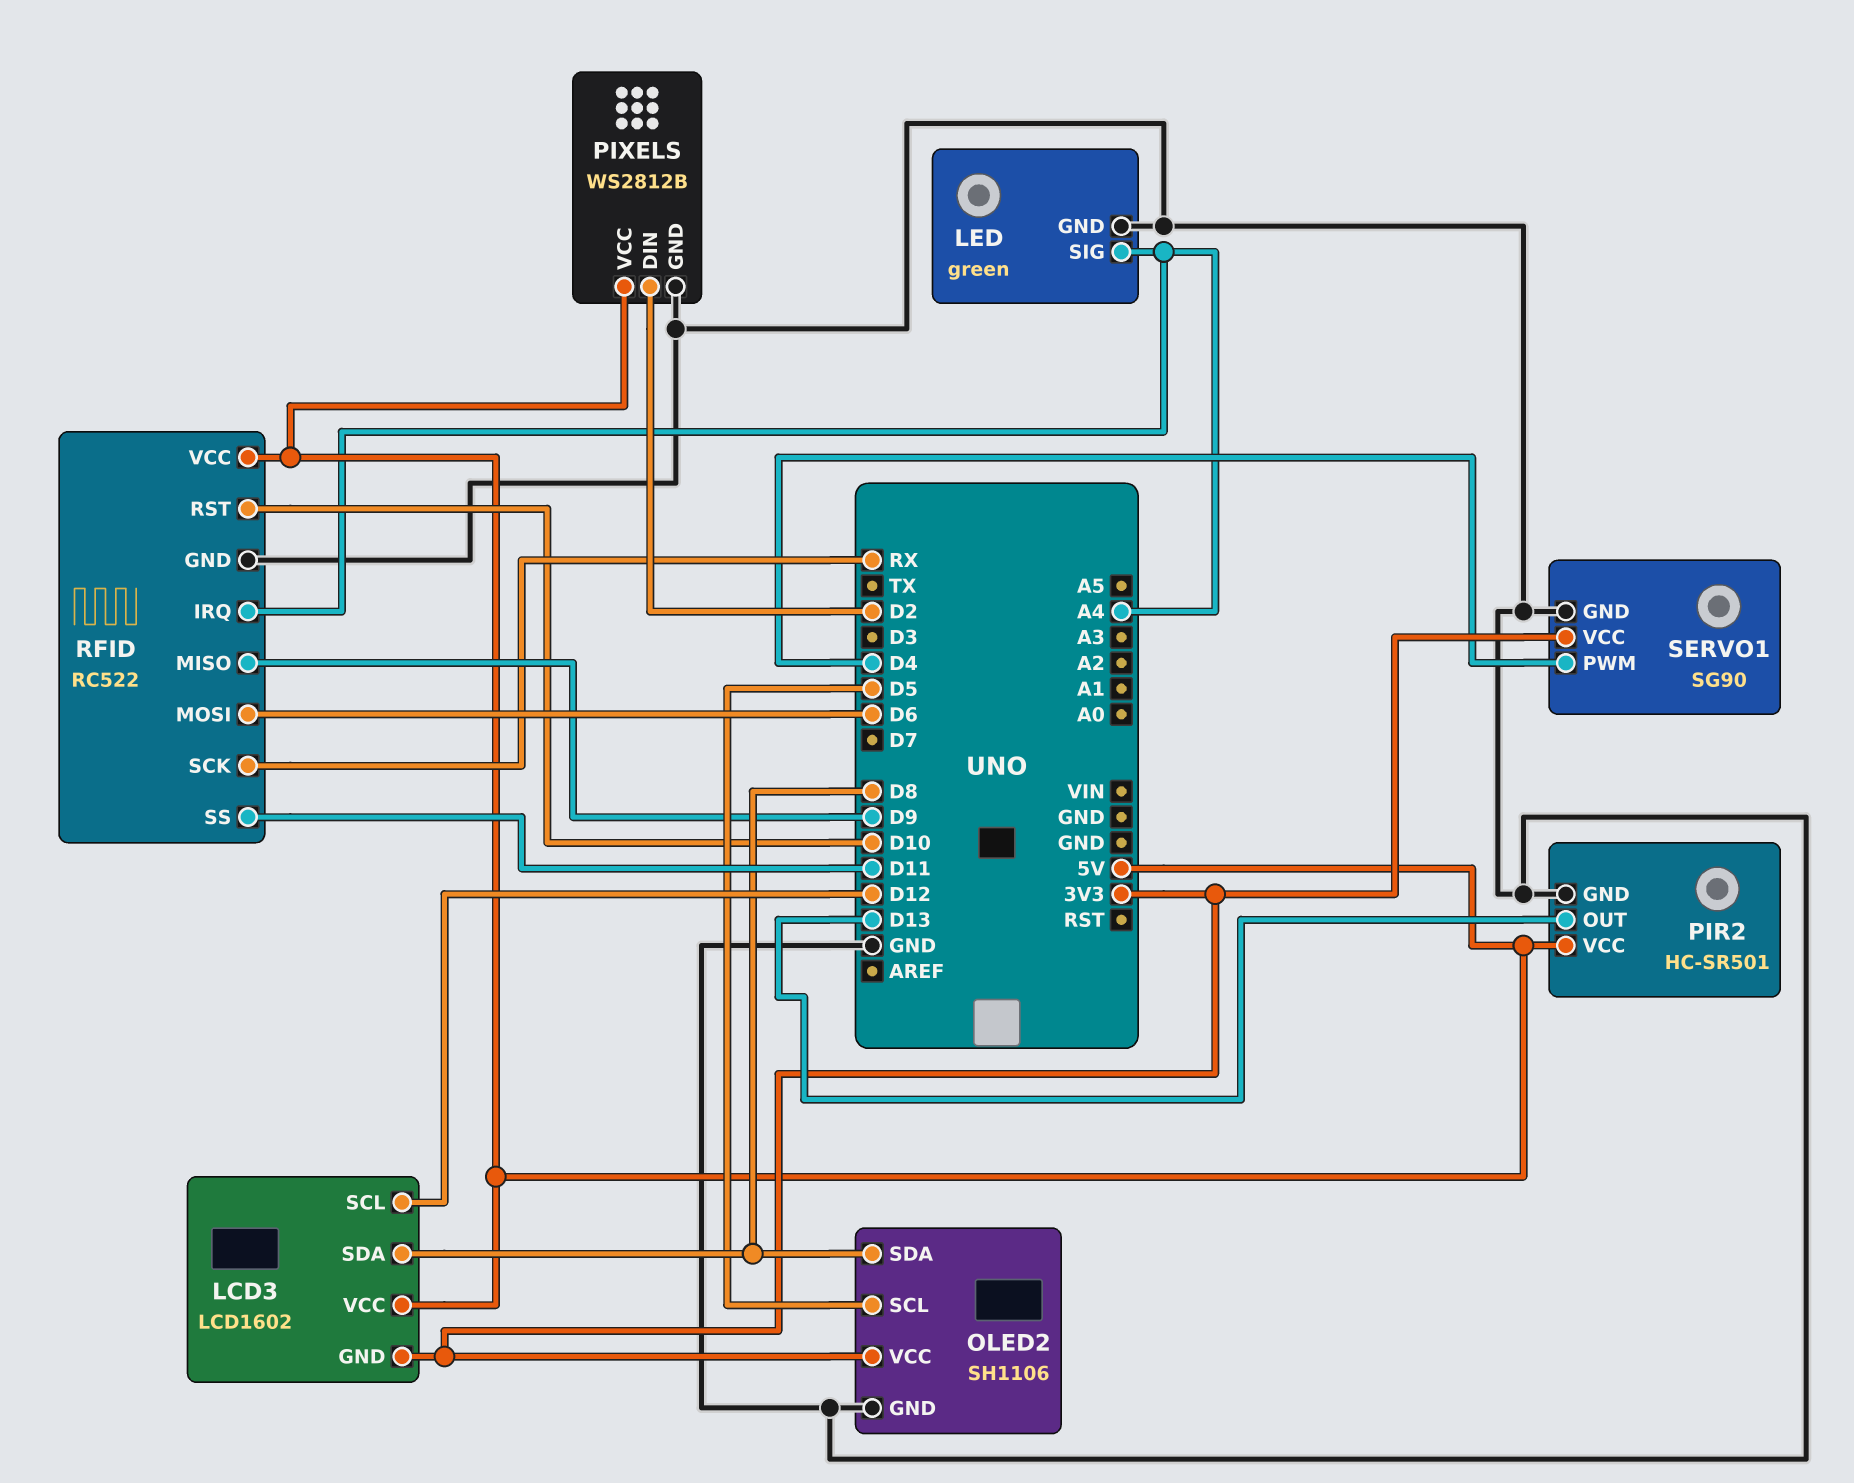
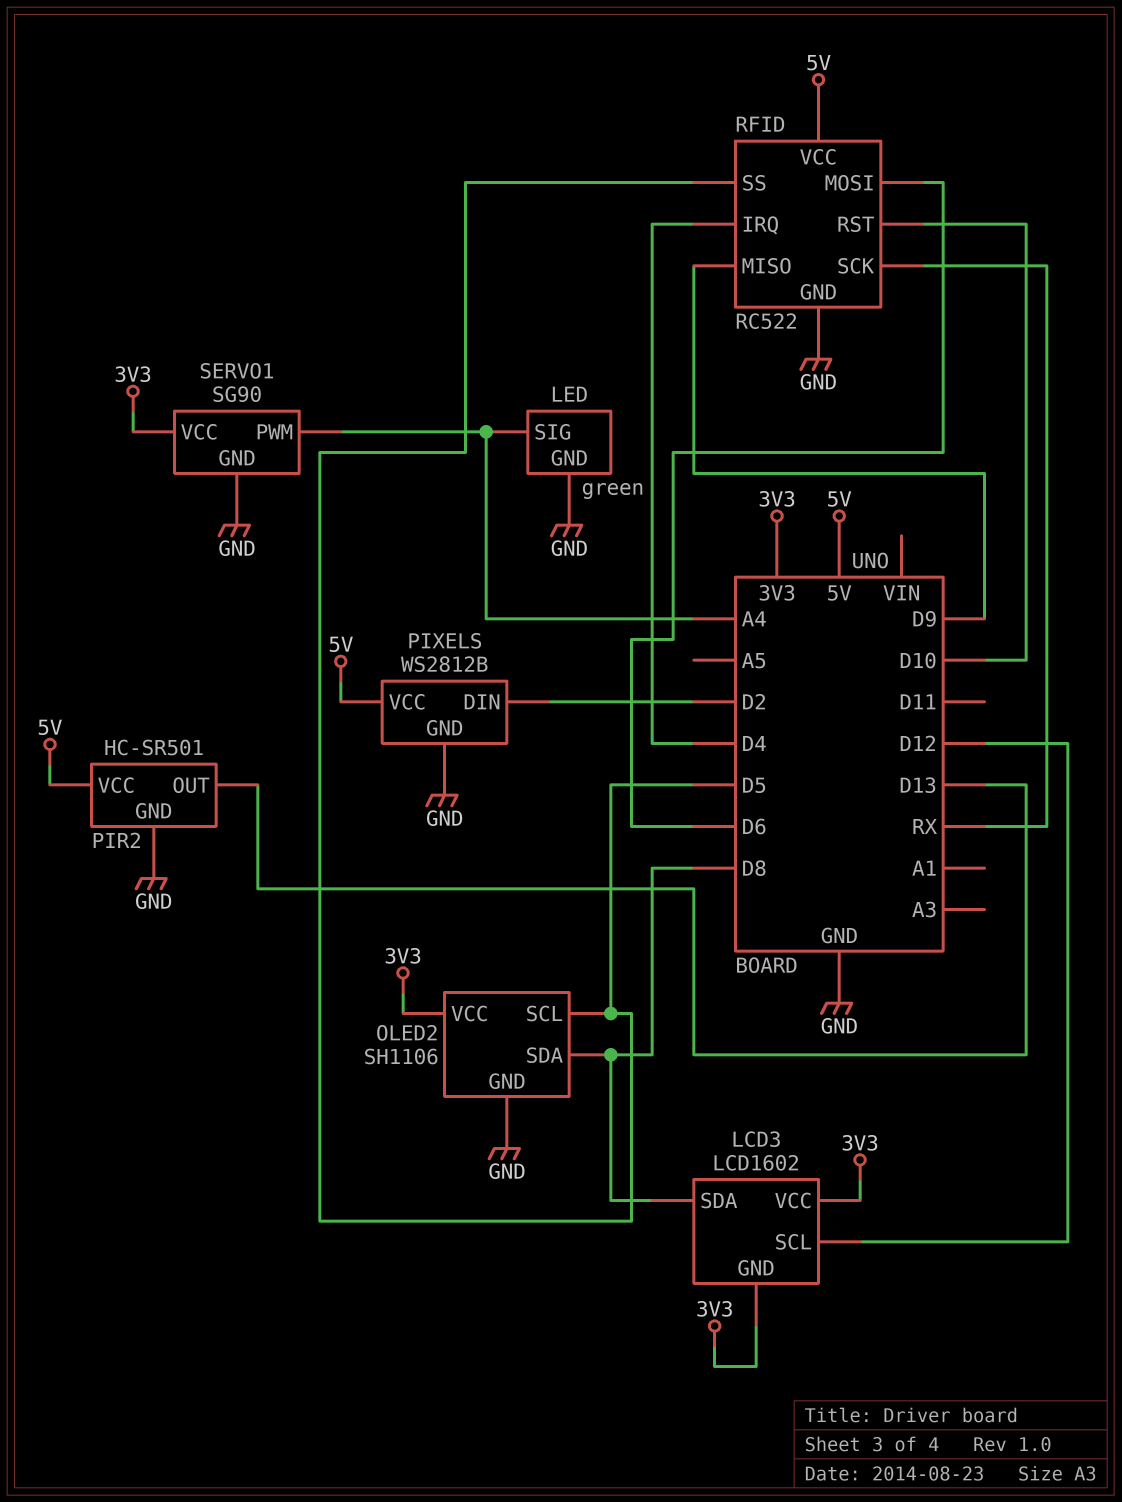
LCD3 pin VCC: 5V -> 3V3
RFID pin IRQ: A4 -> D4
RFID pin SS: D11 -> D5
SERVO1 pin PWM: D4 -> A4

